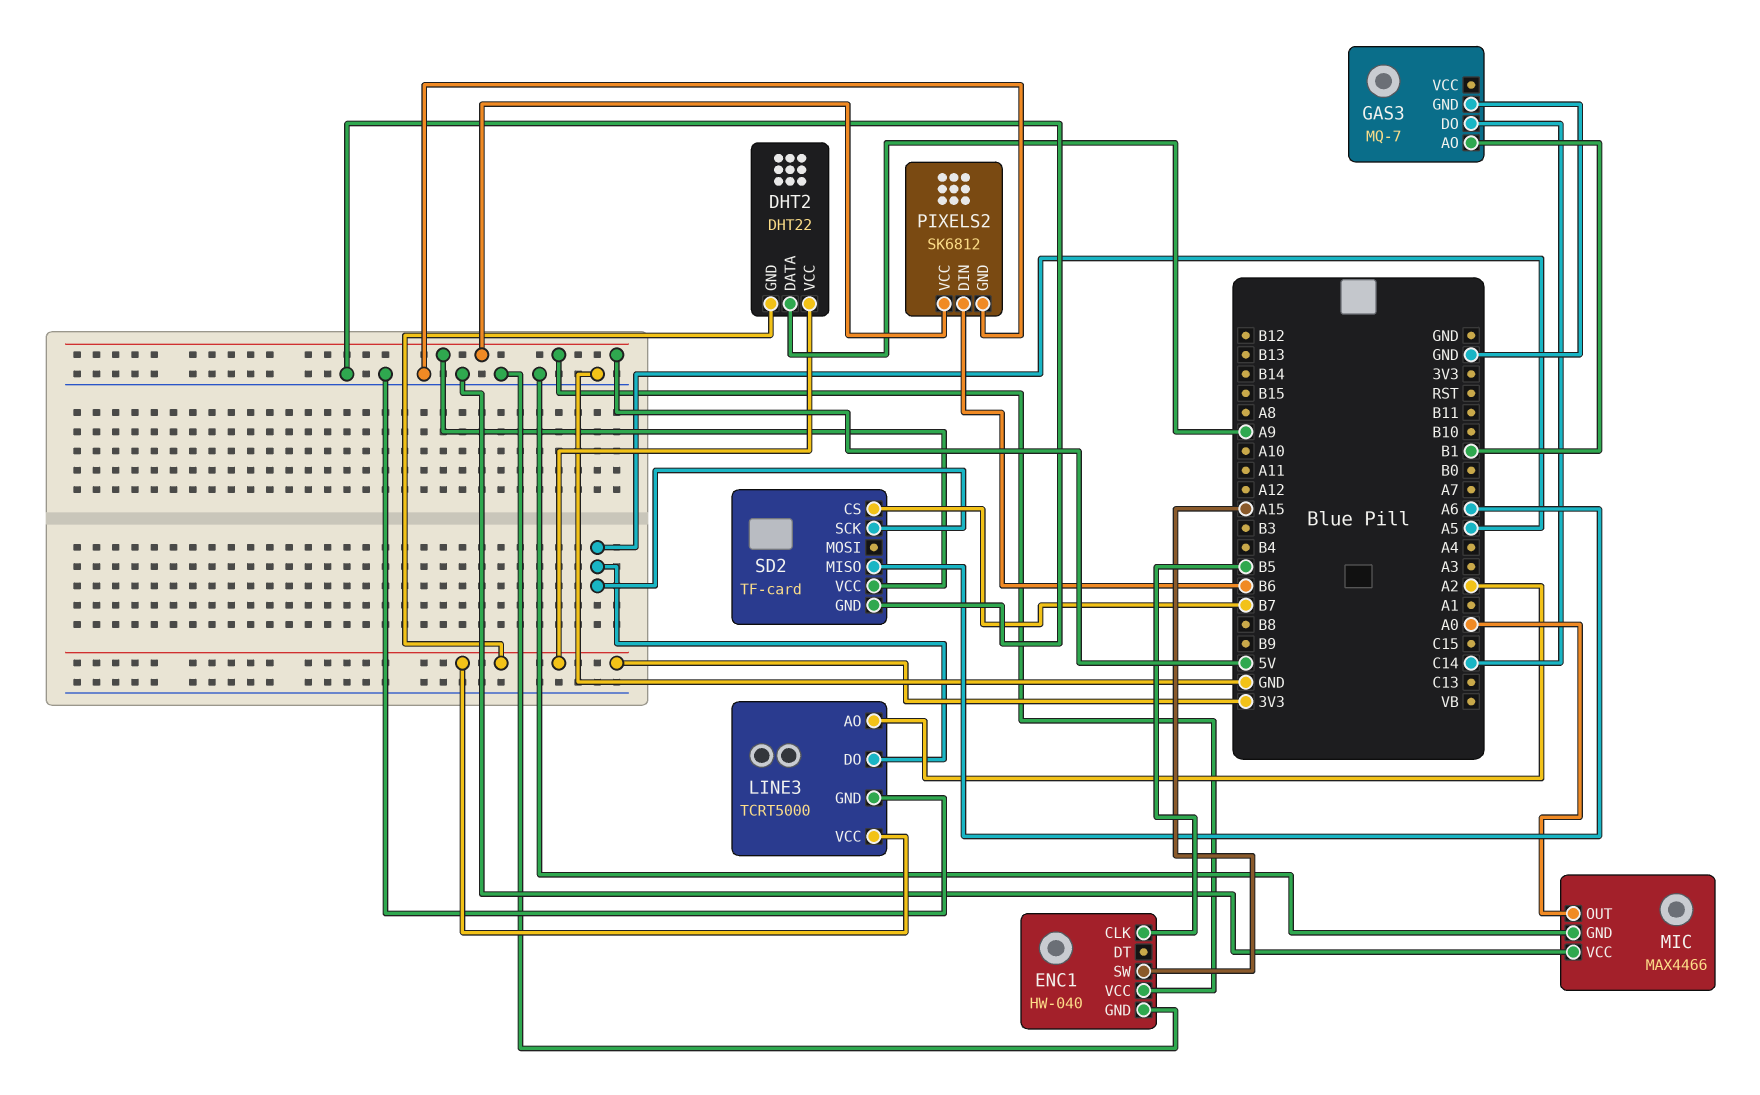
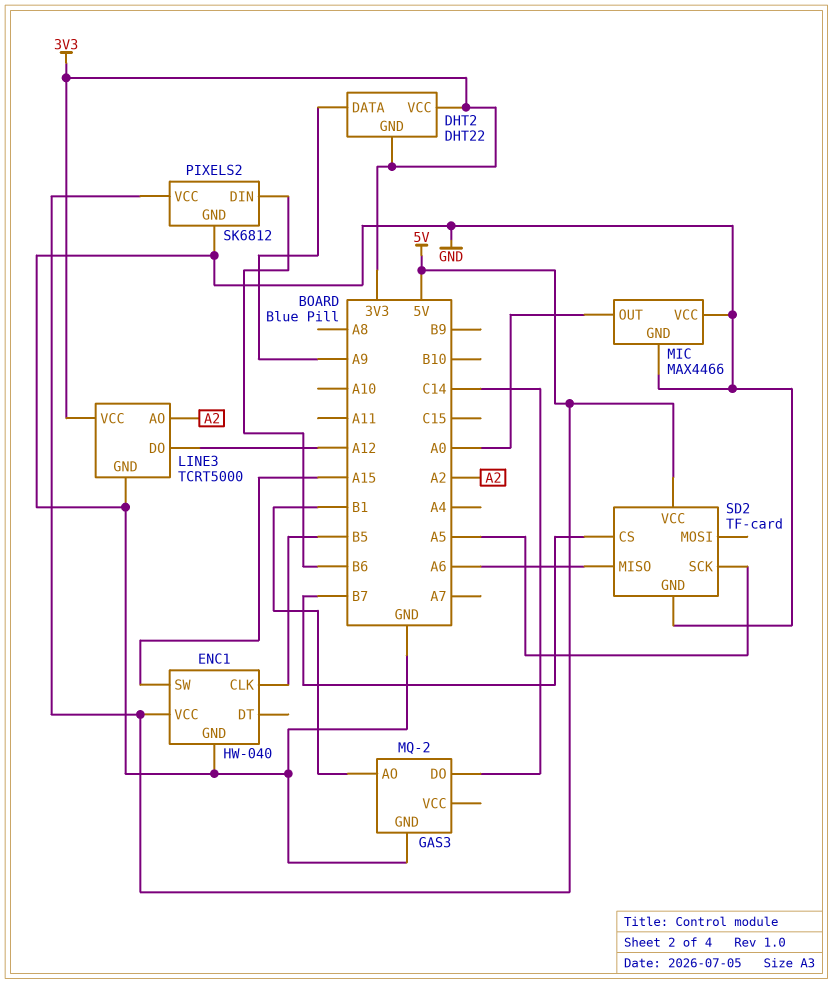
GAS3: MQ-7 -> MQ-2
LINE3 pin DO: A5 -> A12

